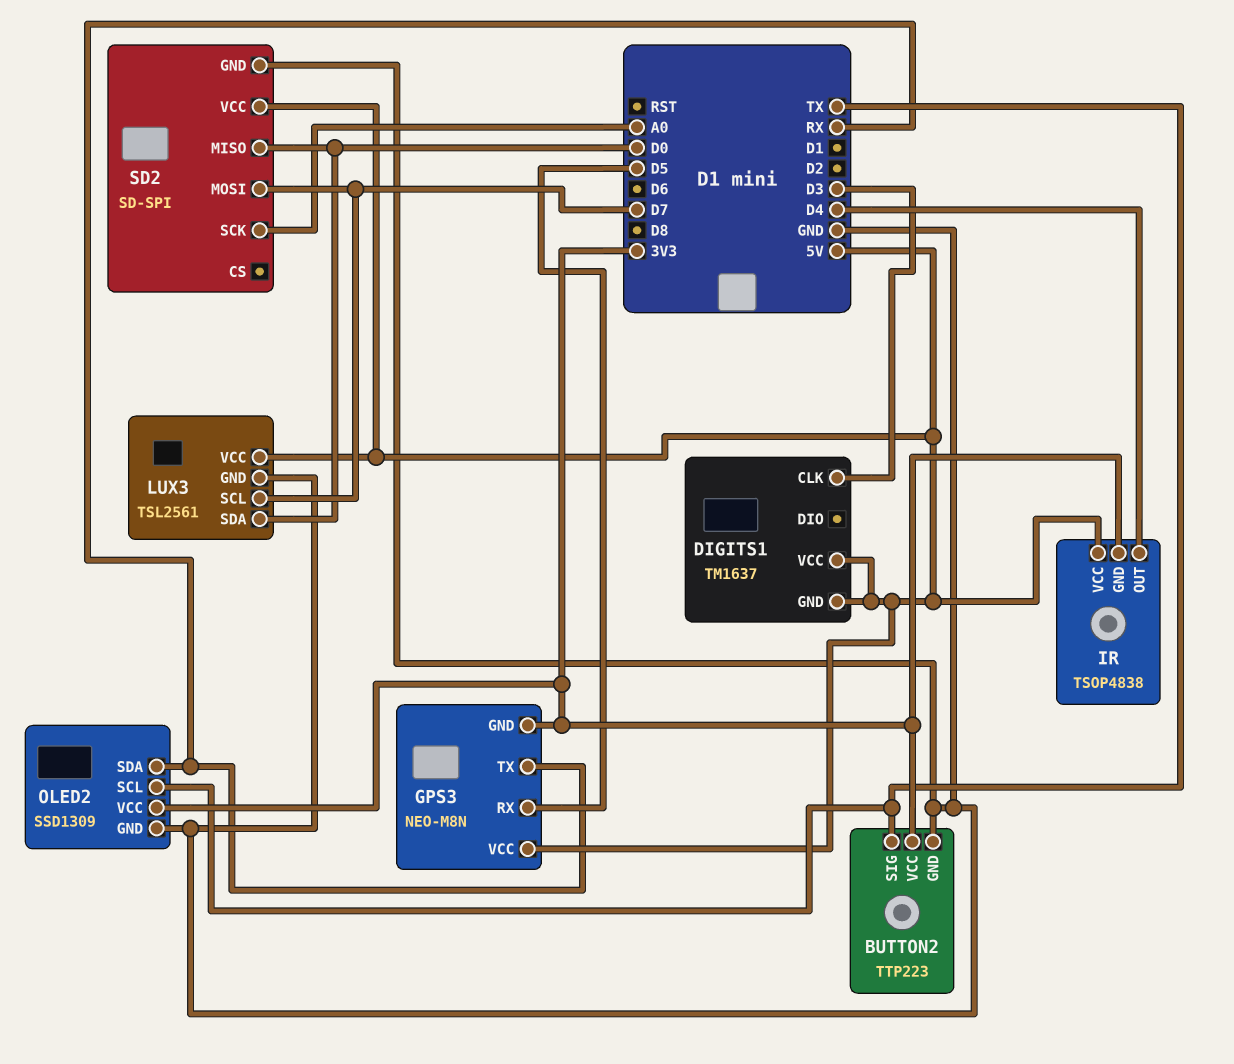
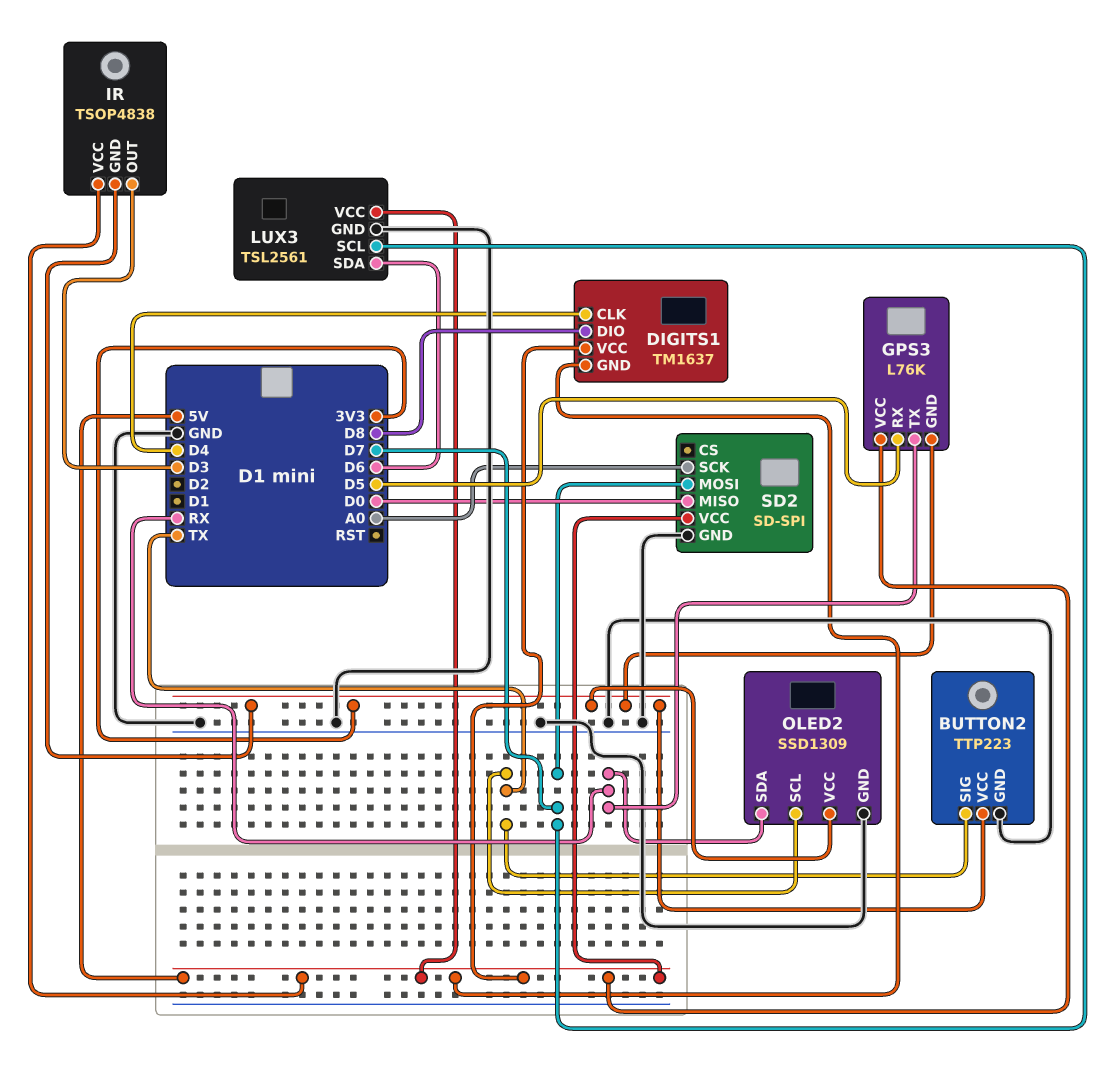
DIGITS1 pin CLK: D3 -> D4
DIGITS1 pin DIO: none -> D8
GPS3: NEO-M8N -> L76K
IR pin OUT: D4 -> D3
LUX3 pin SDA: D0 -> D6

